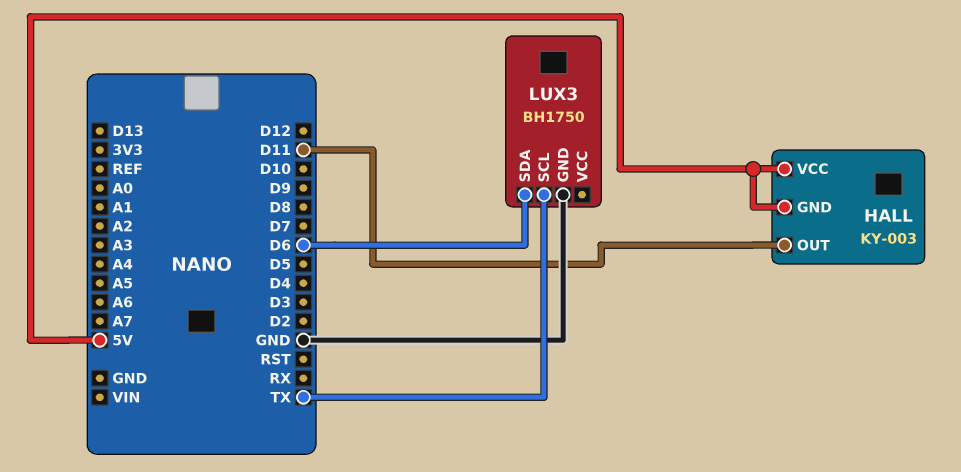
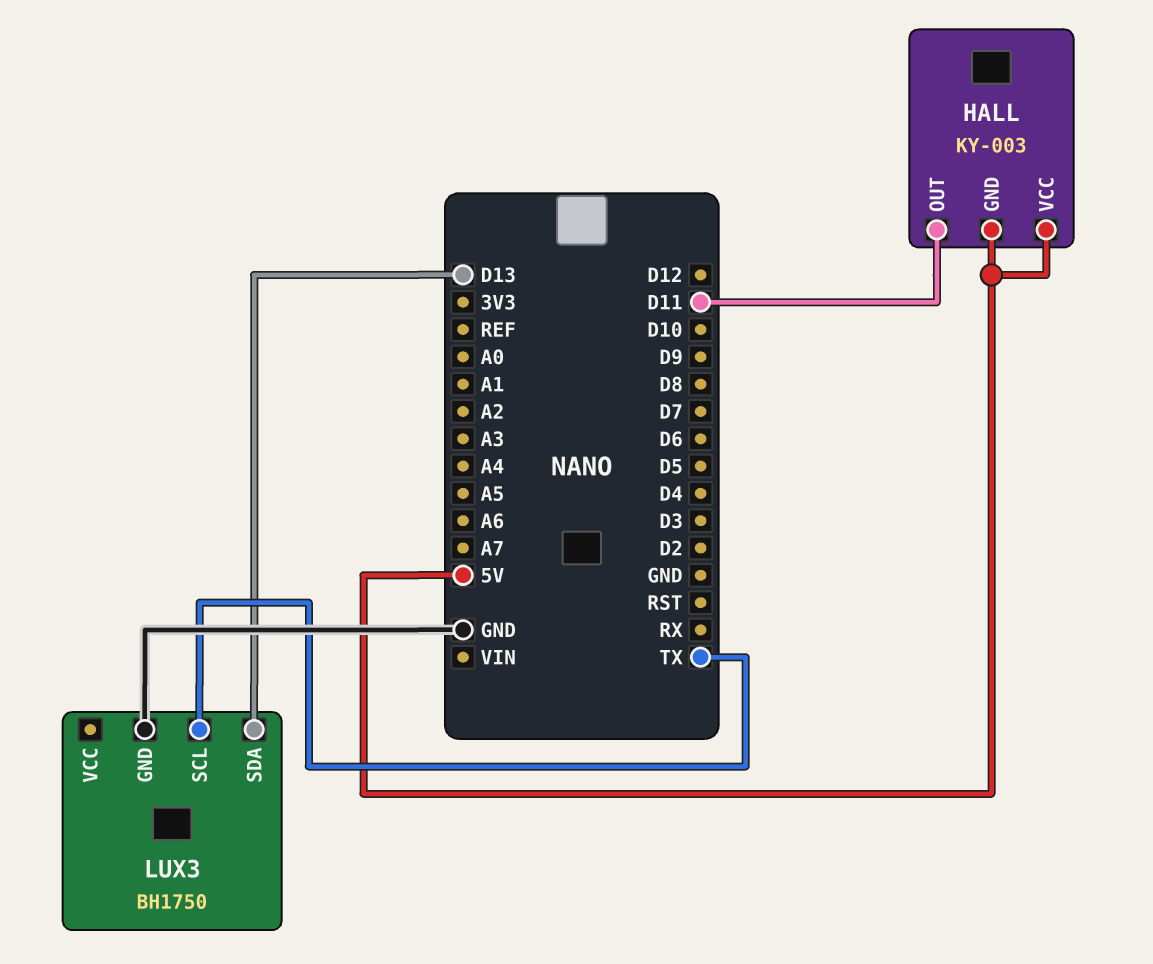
LUX3 pin SDA: D6 -> D13

